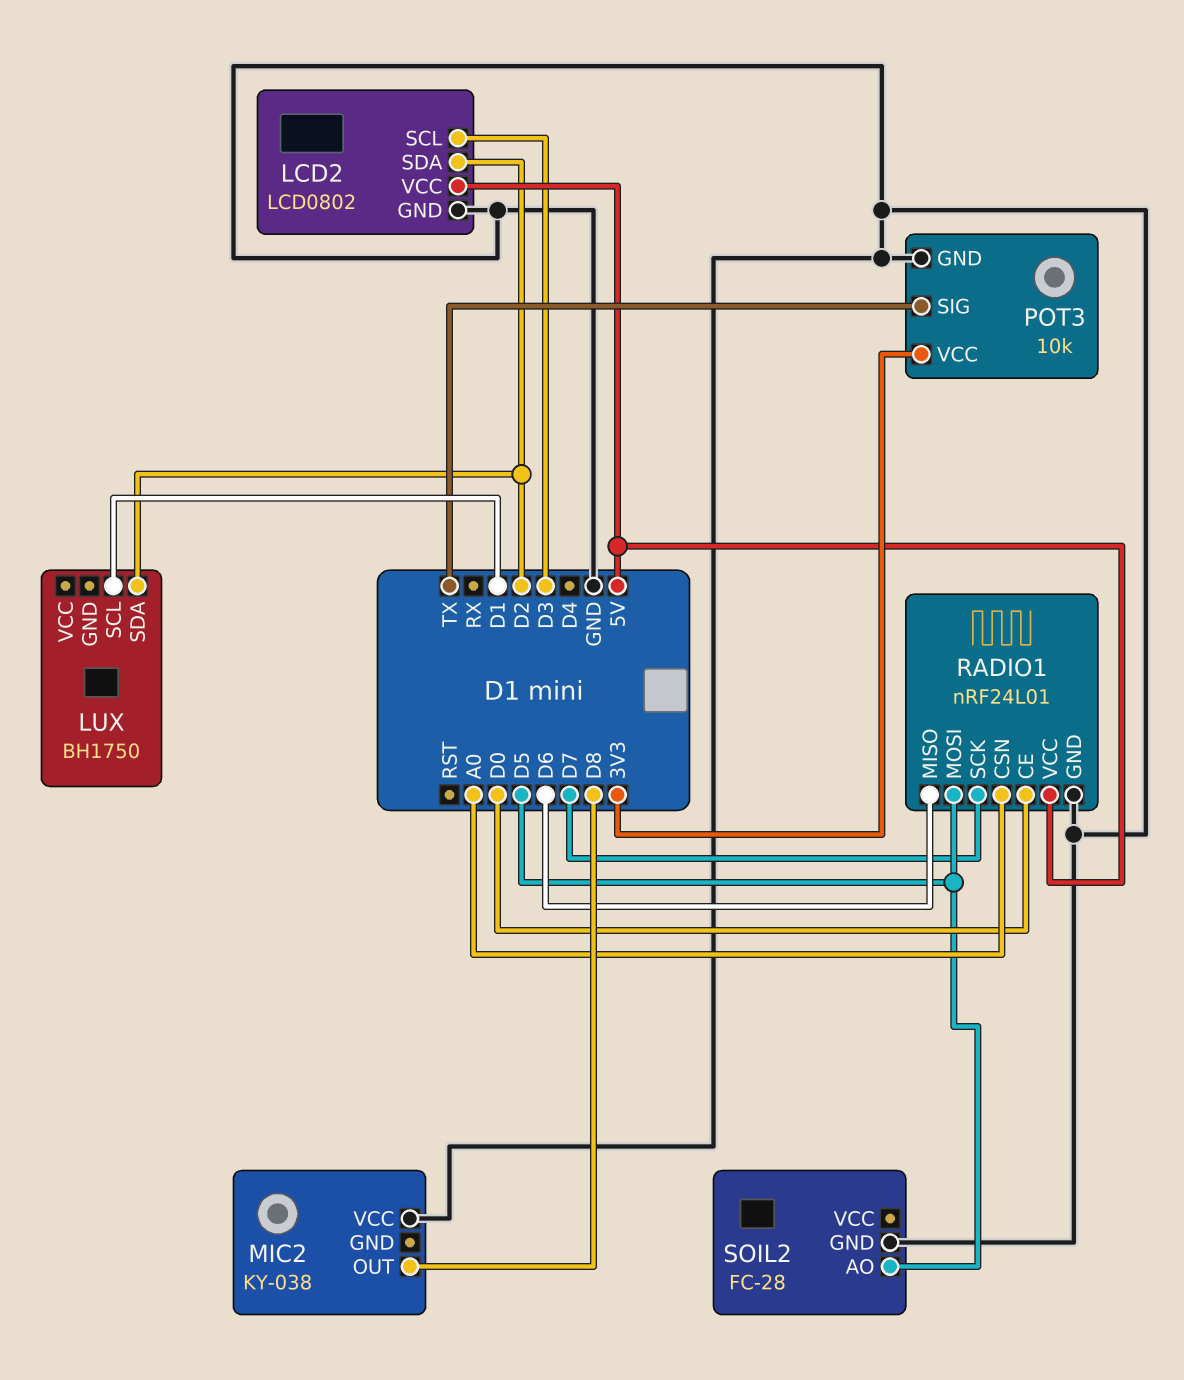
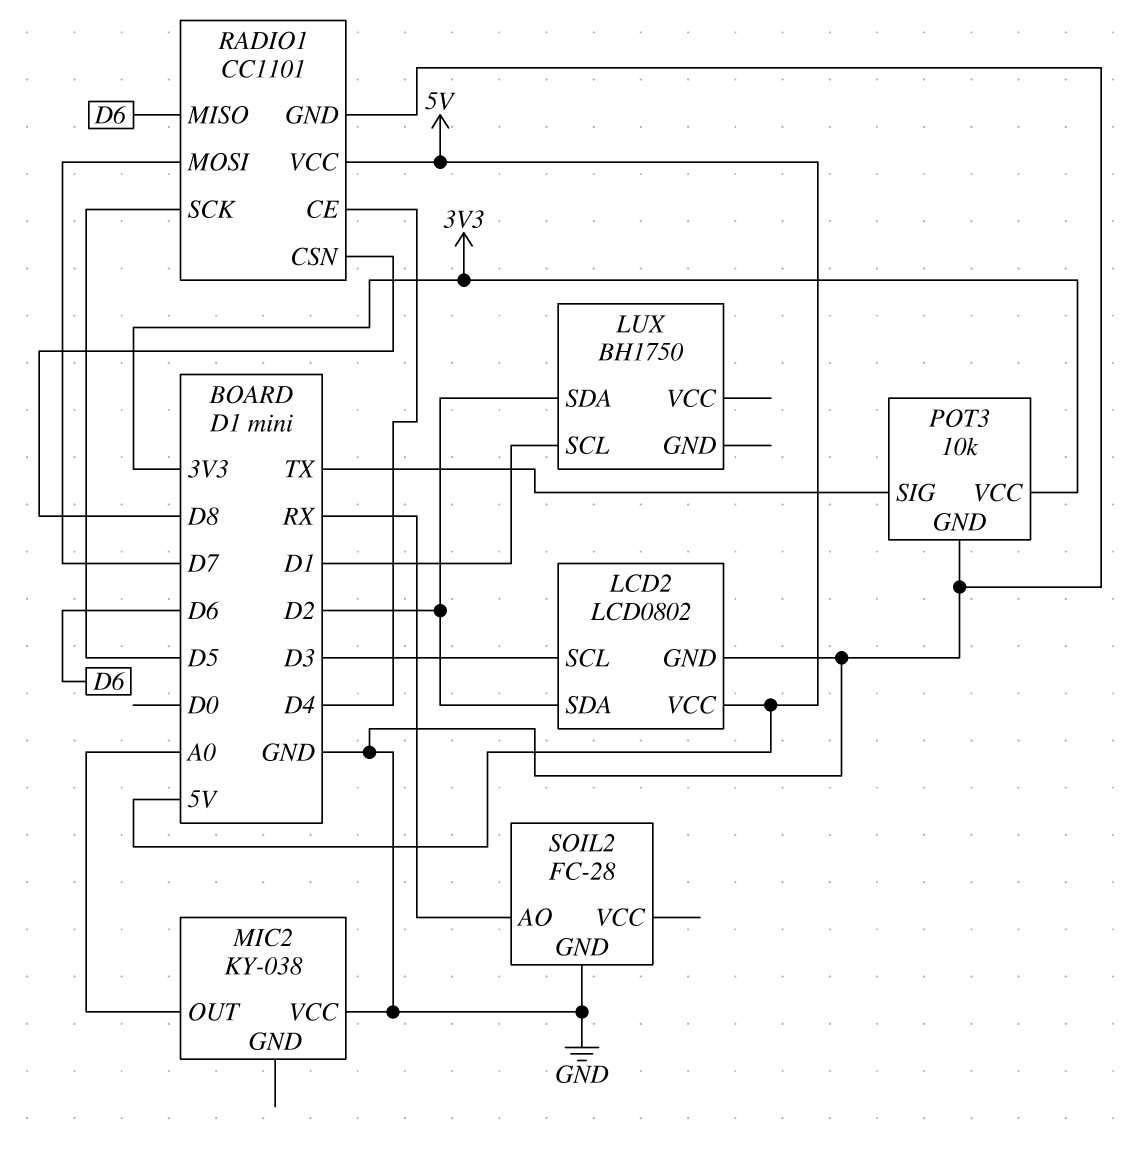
MIC2 pin OUT: D8 -> A0
RADIO1: nRF24L01 -> CC1101
RADIO1 pin CE: D0 -> D4
RADIO1 pin CSN: A0 -> D8
RADIO1 pin MOSI: D5 -> D7
RADIO1 pin SCK: D7 -> D5
SOIL2 pin AO: D5 -> RX

